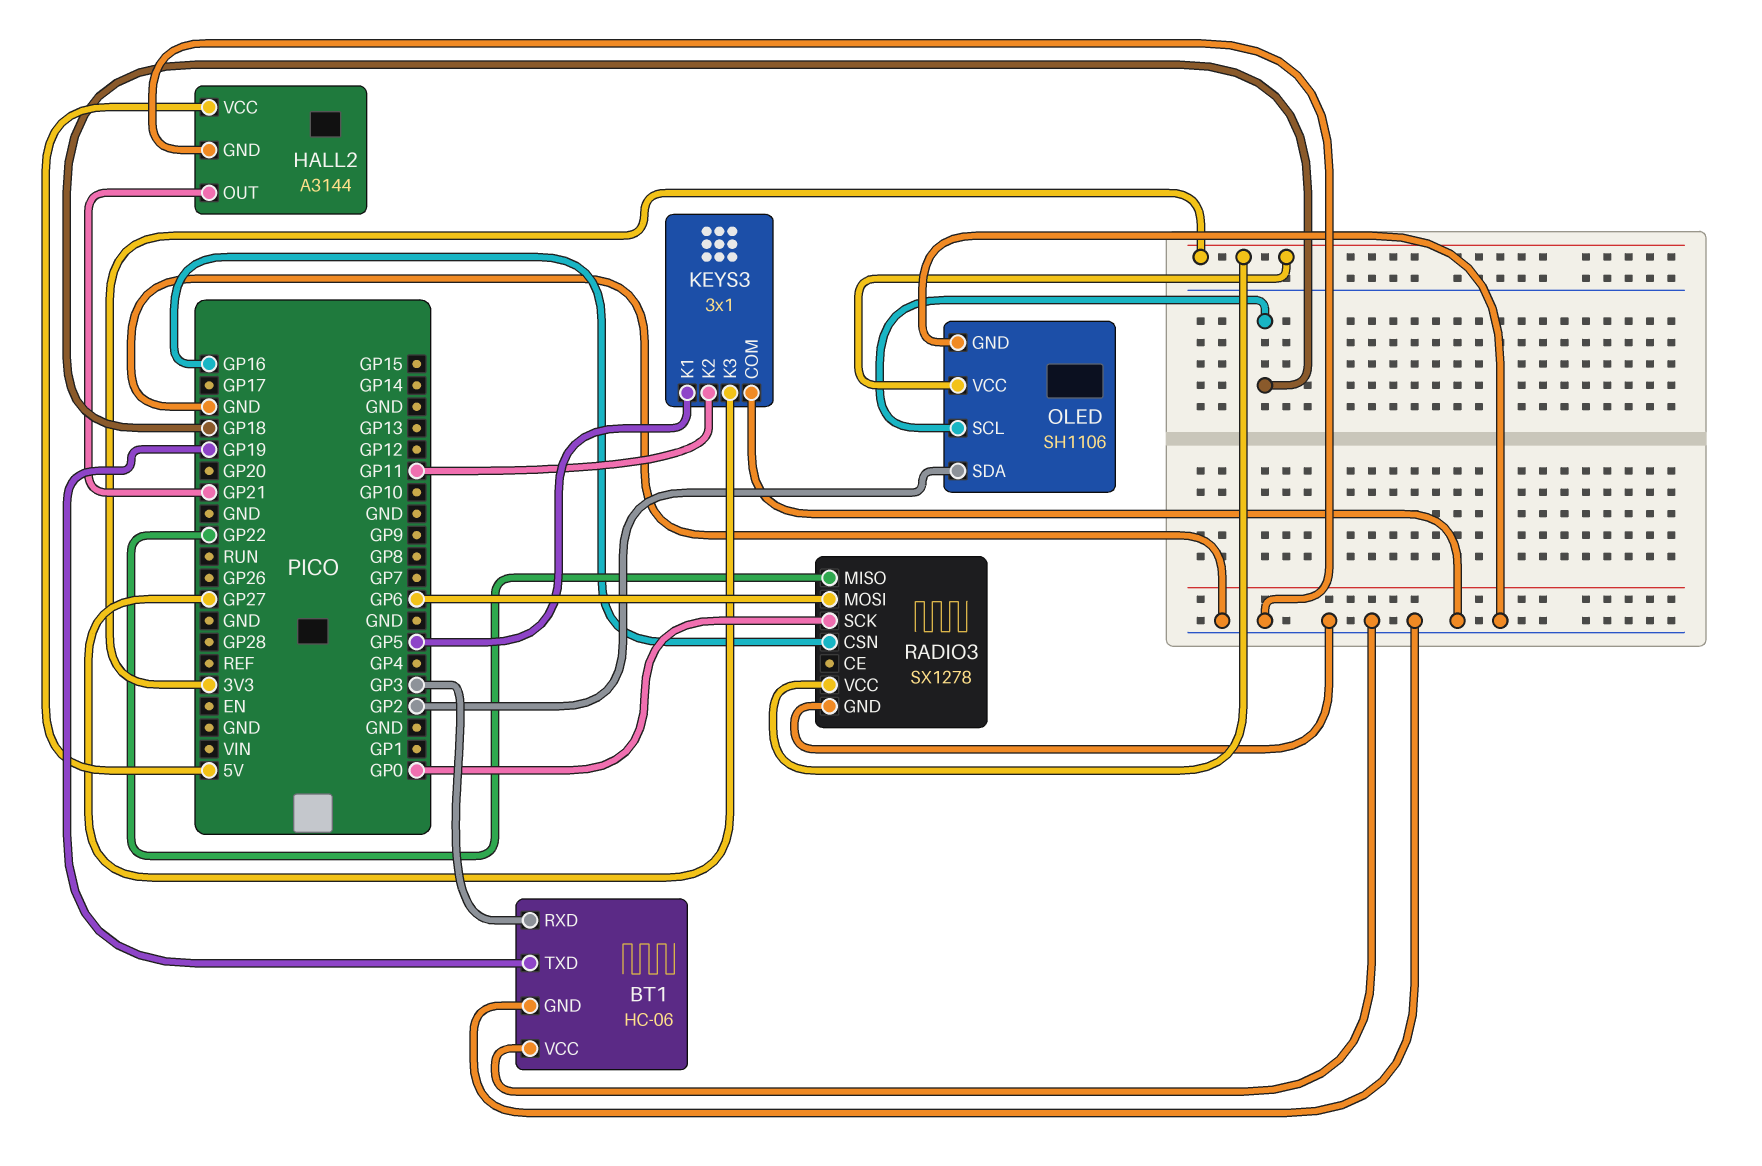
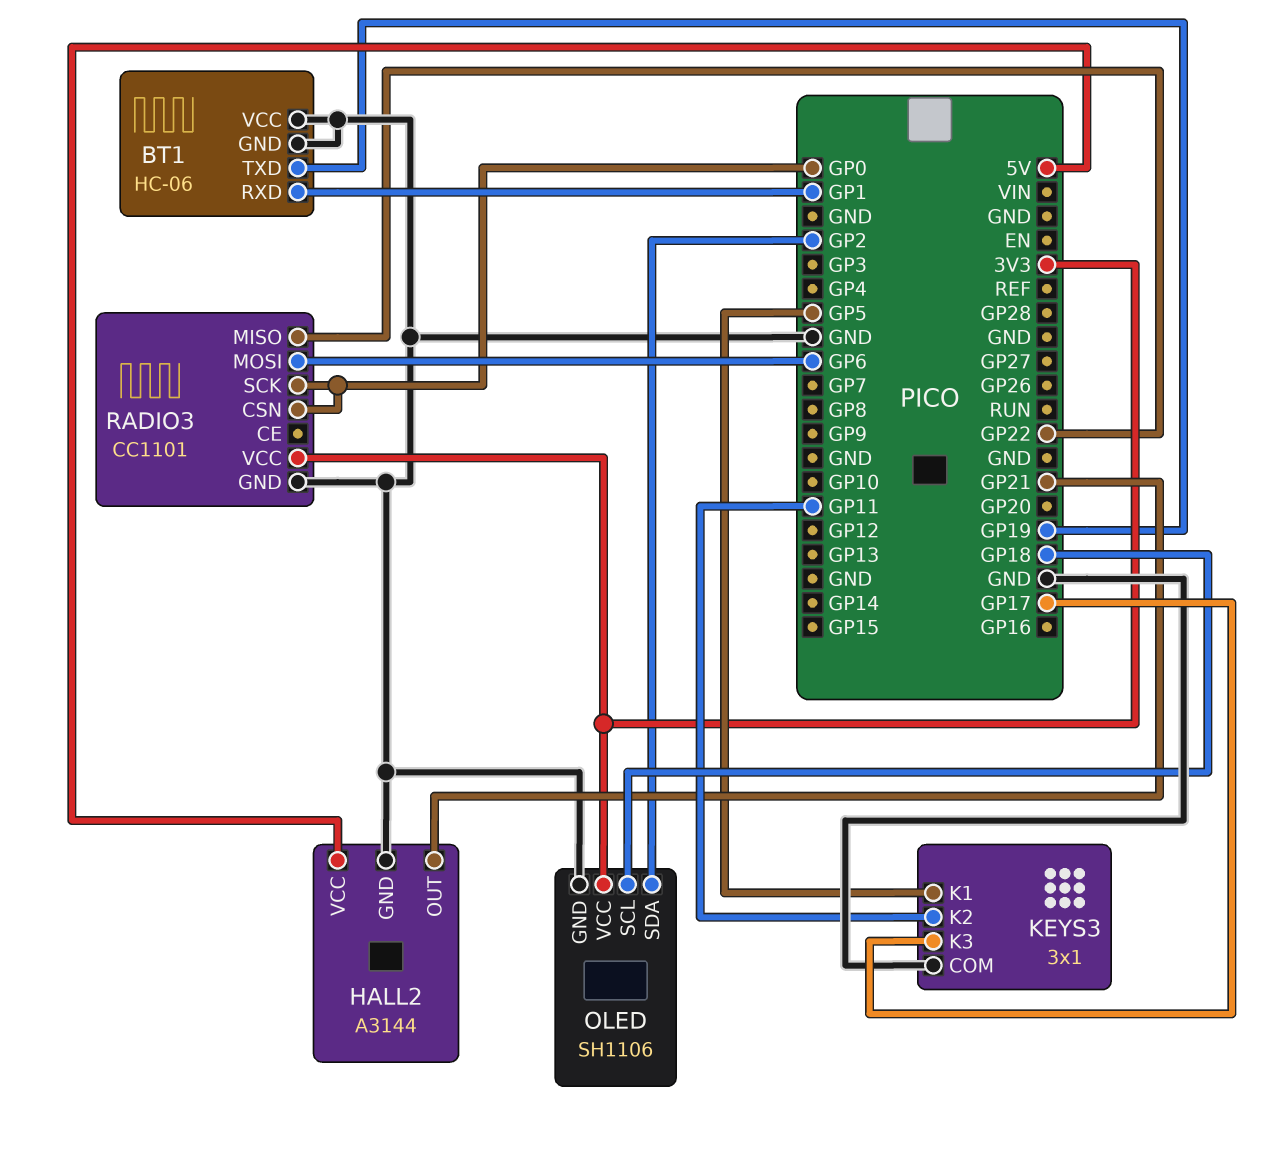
BT1 pin RXD: GP3 -> GP1
KEYS3 pin K3: GP27 -> GP17
RADIO3: SX1278 -> CC1101
RADIO3 pin CSN: GP16 -> GP0

